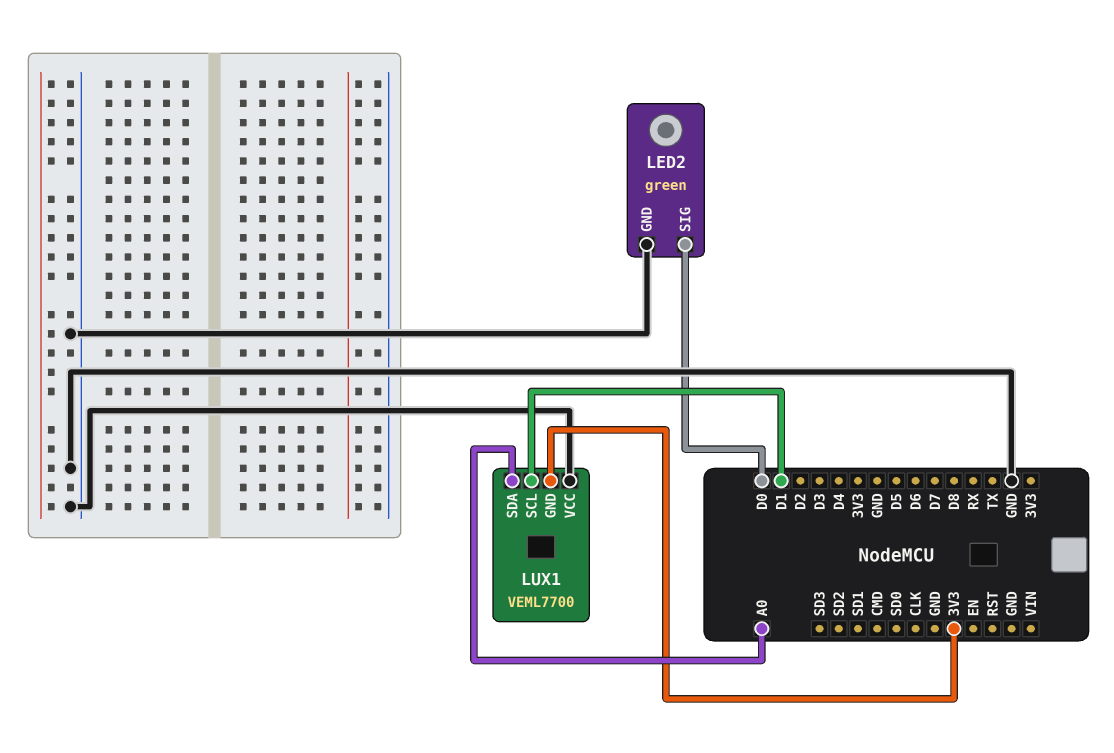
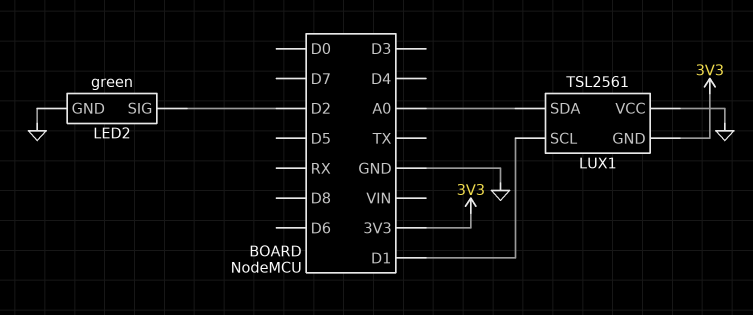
LED2 pin SIG: D0 -> D2
LUX1: VEML7700 -> TSL2561

